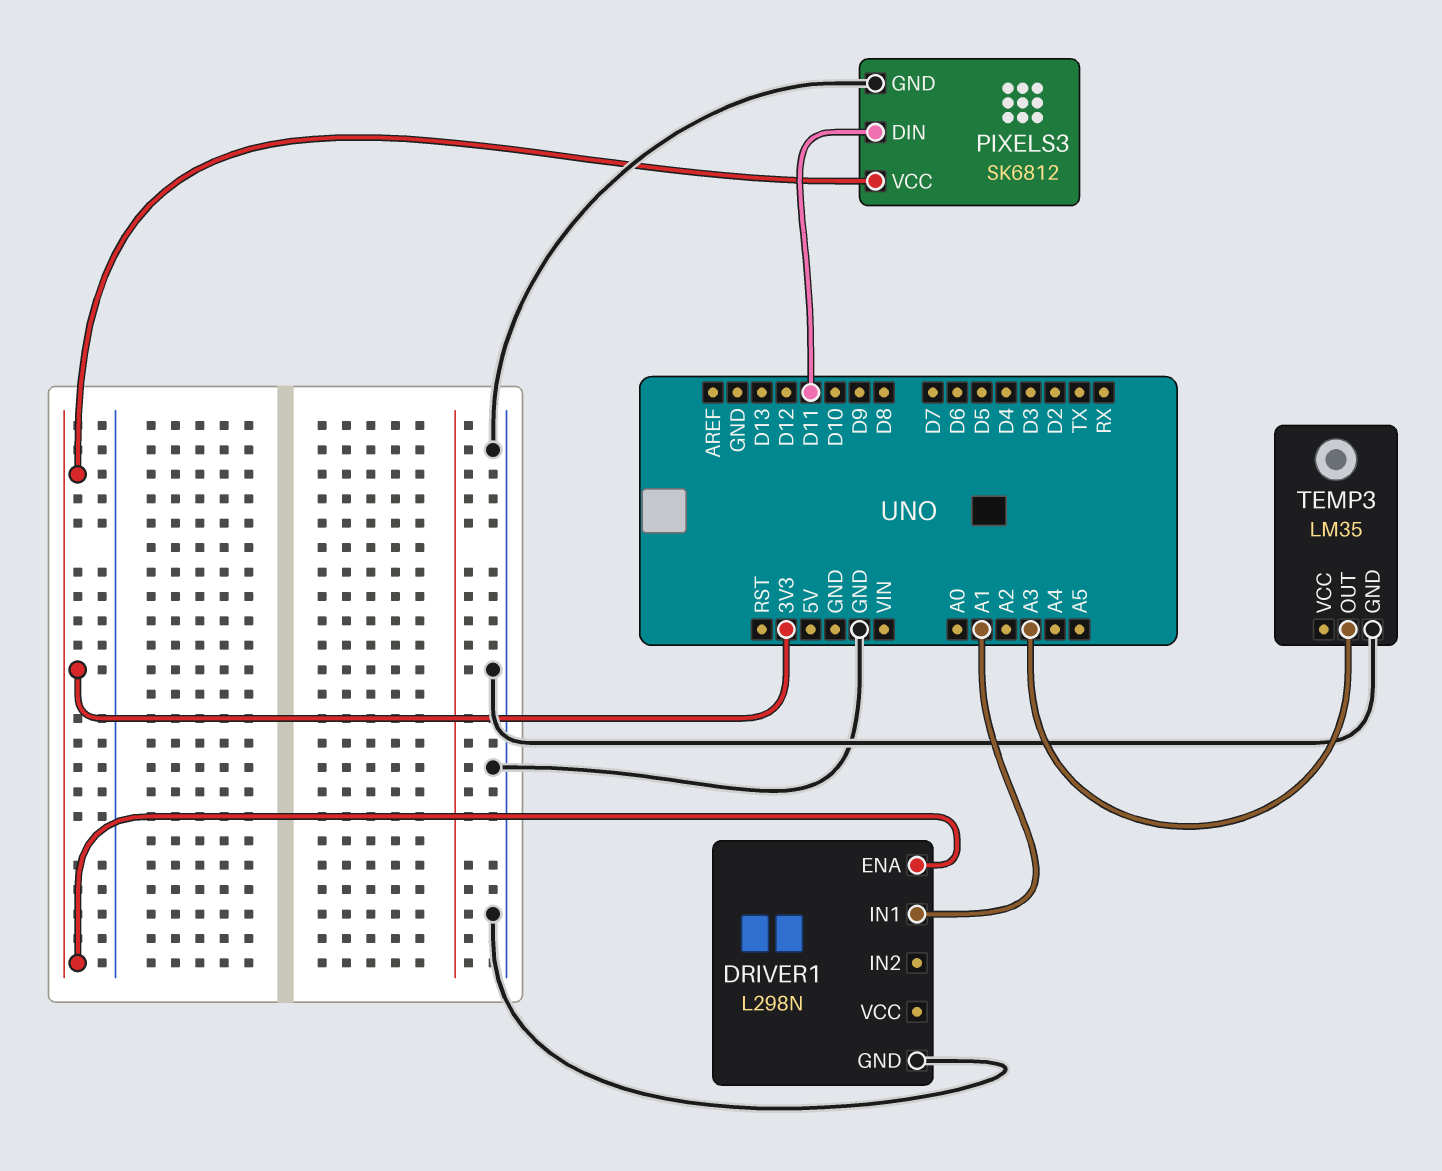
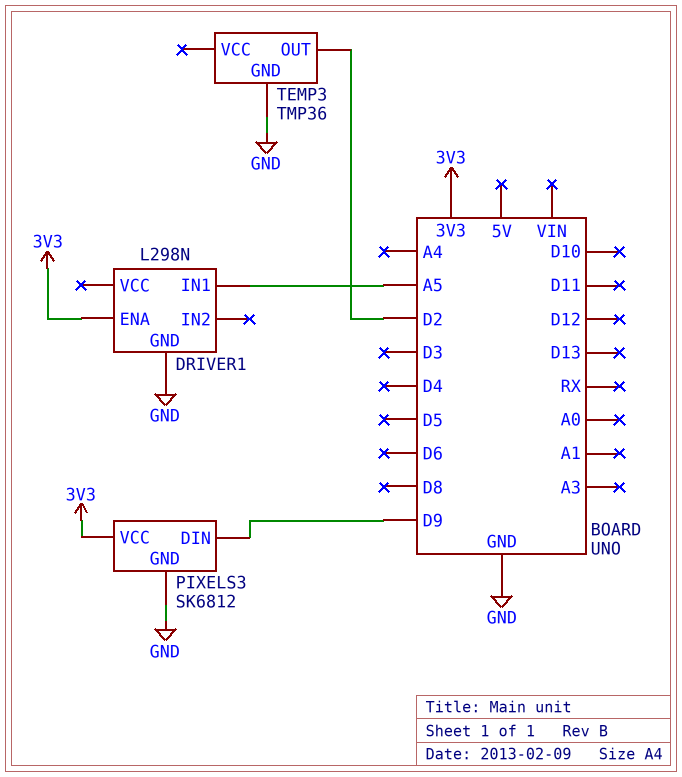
DRIVER1 pin IN1: A1 -> A5
PIXELS3 pin DIN: D11 -> D9
TEMP3: LM35 -> TMP36
TEMP3 pin OUT: A3 -> D2

